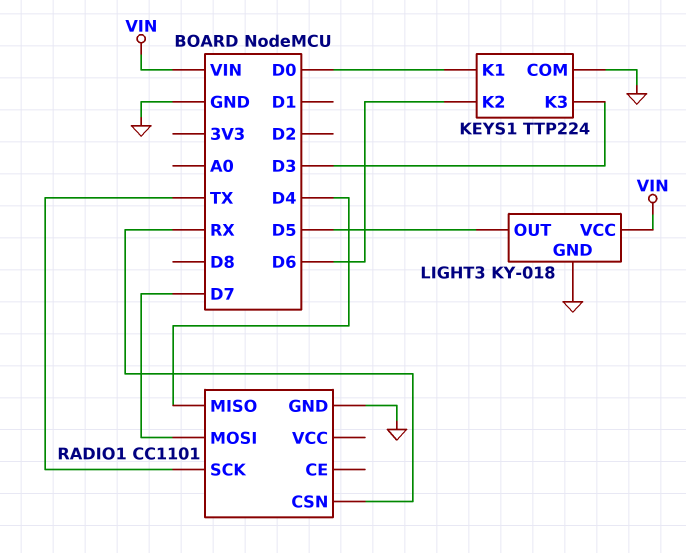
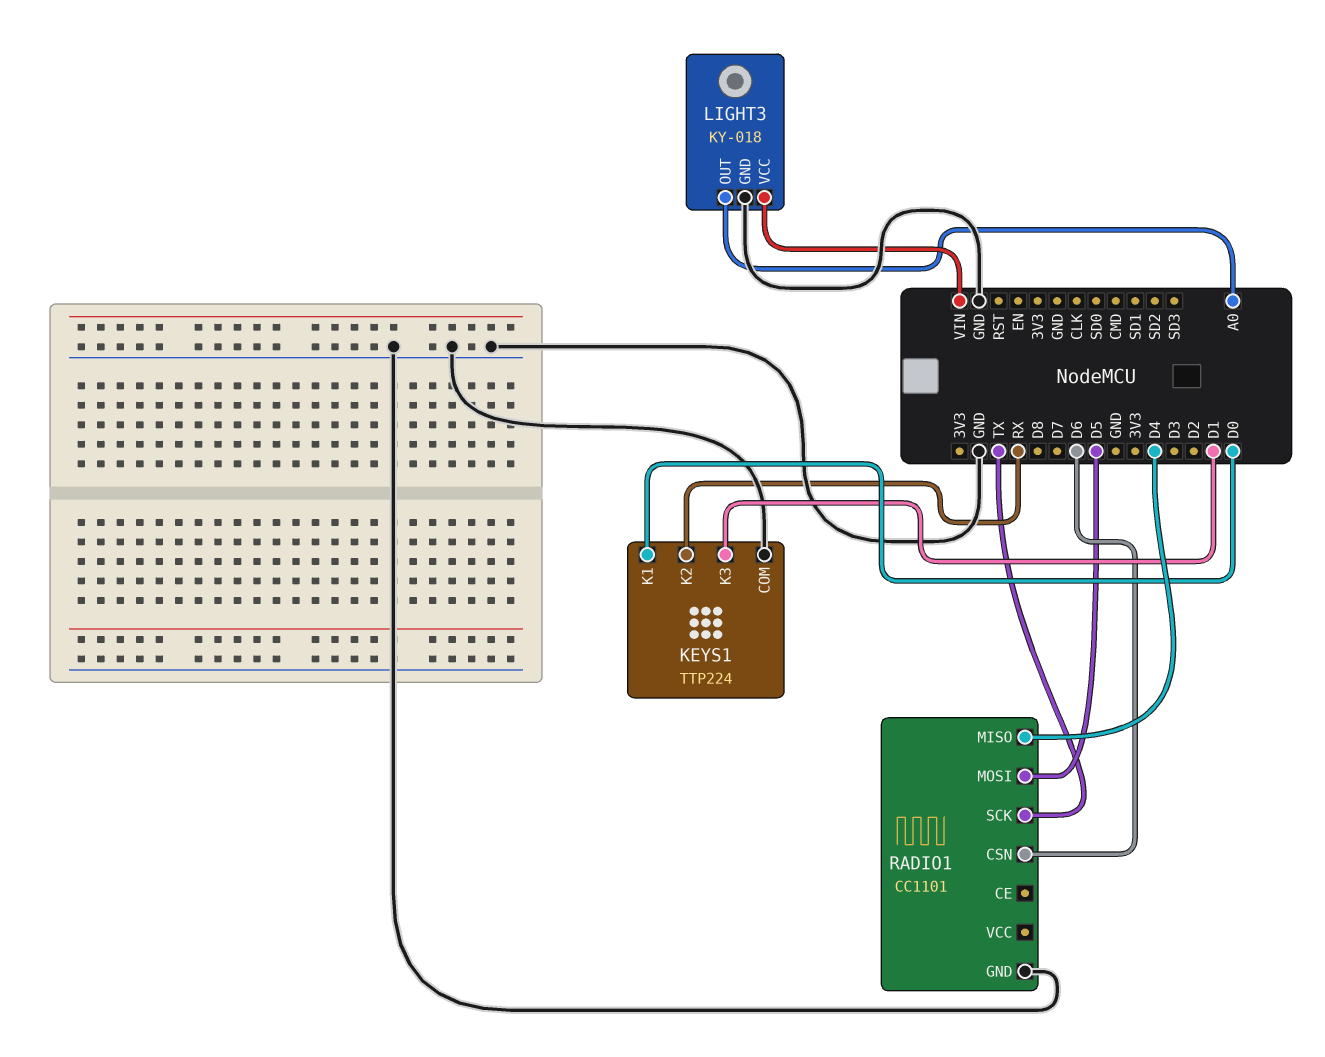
KEYS1 pin K2: D6 -> RX
KEYS1 pin K3: D3 -> D1
LIGHT3 pin OUT: D5 -> A0
RADIO1 pin CSN: RX -> D6
RADIO1 pin MOSI: D7 -> D5

